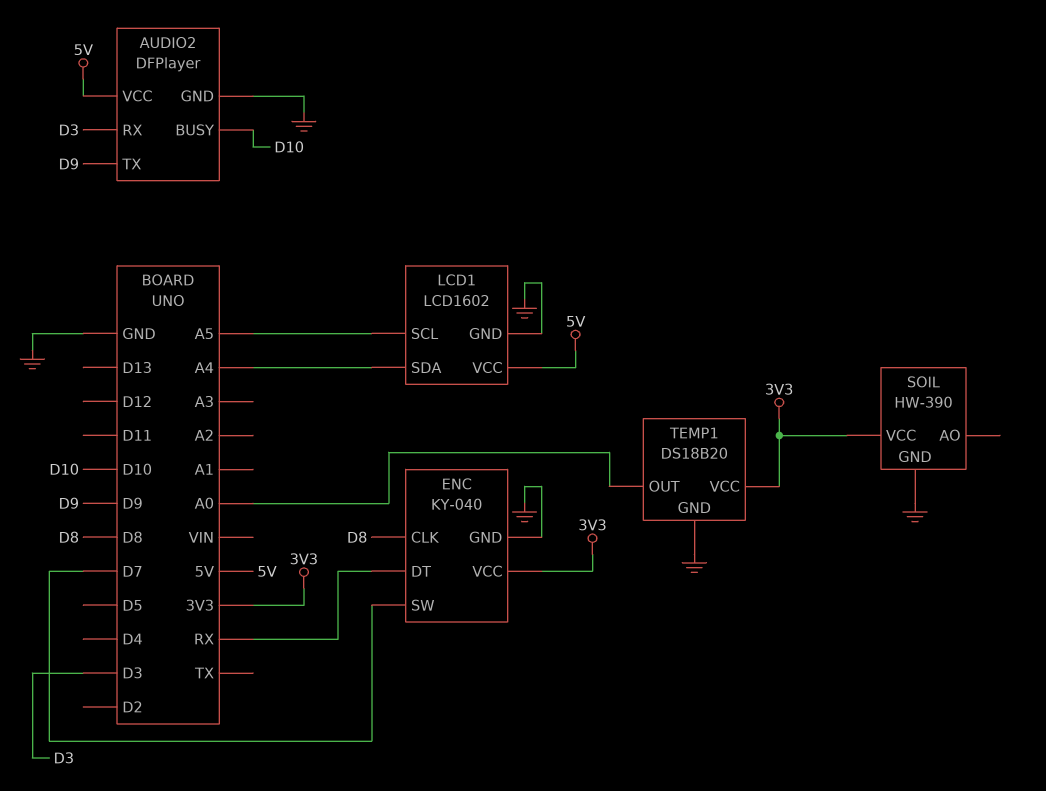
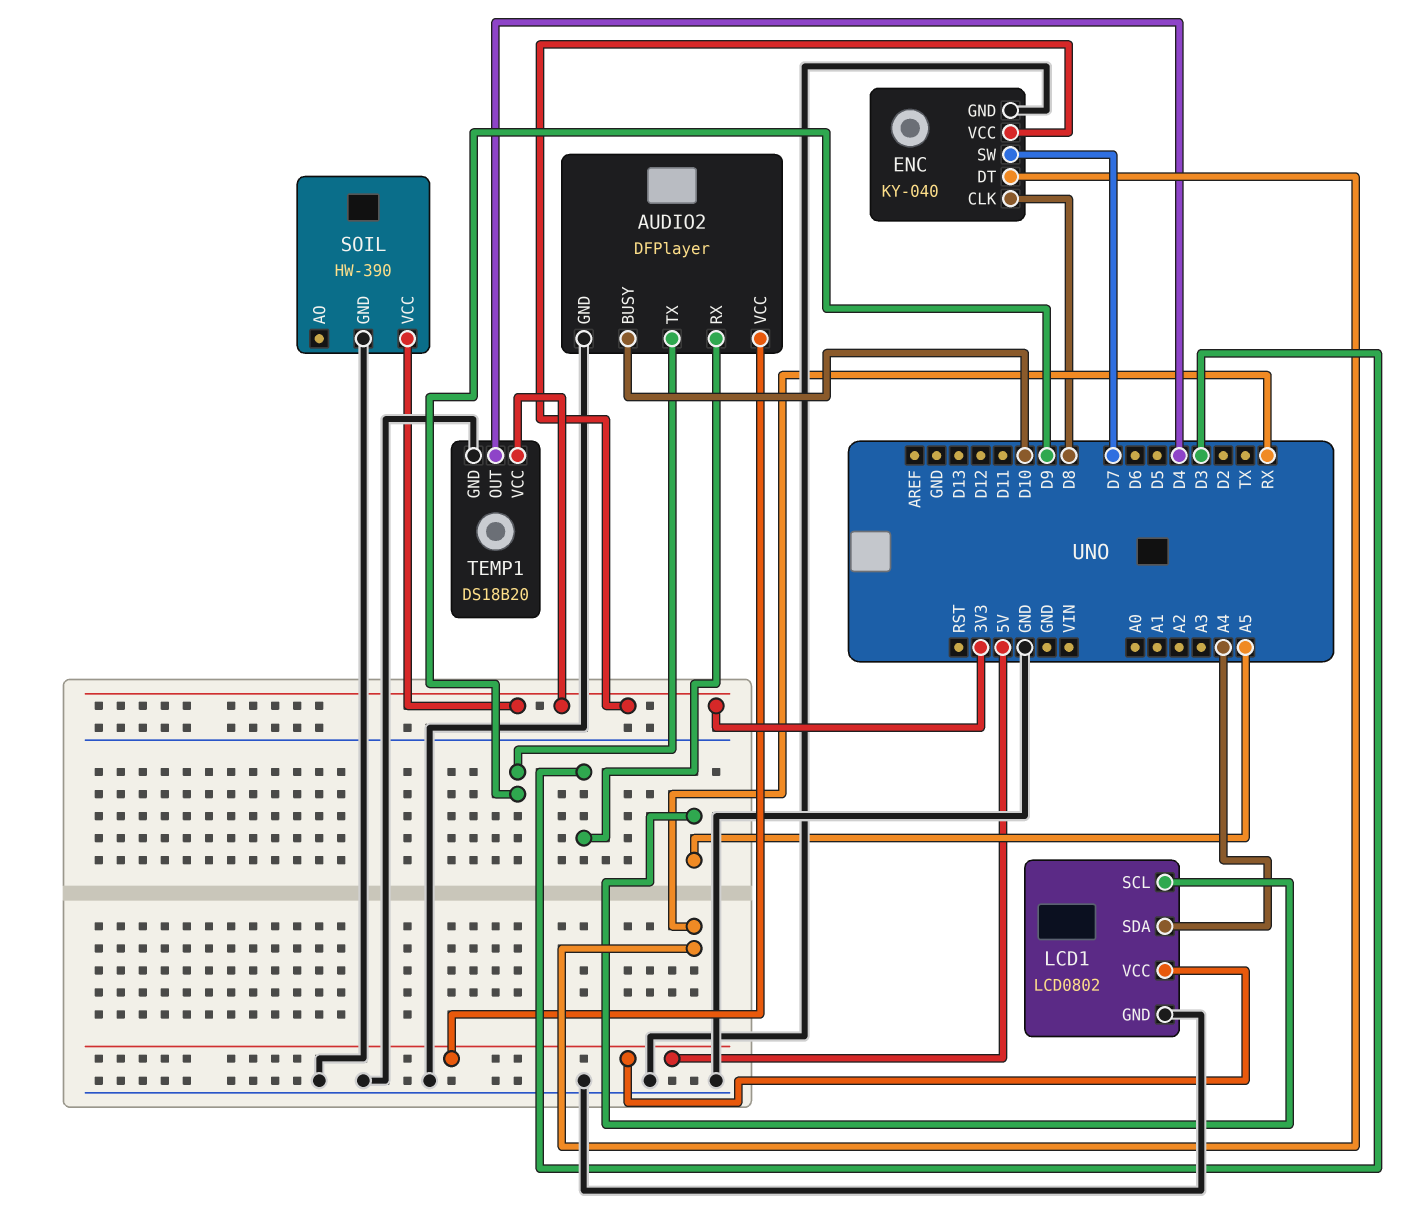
LCD1: LCD1602 -> LCD0802
TEMP1 pin OUT: A0 -> D4

